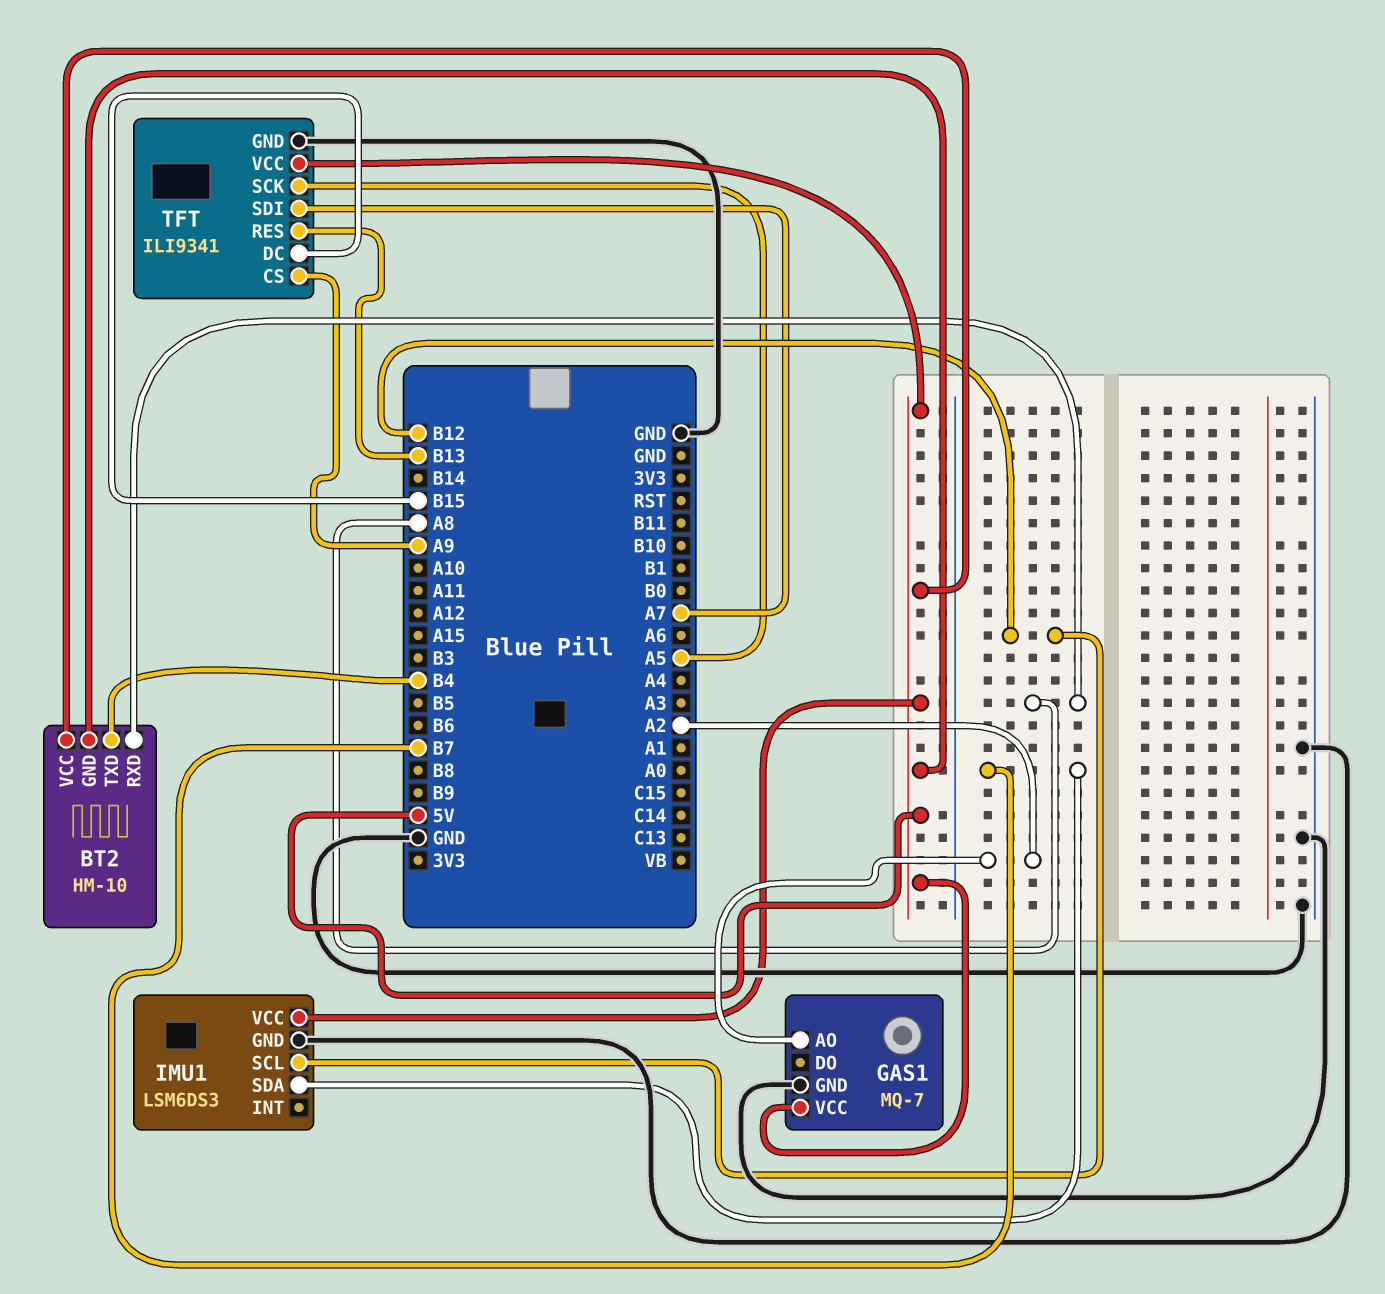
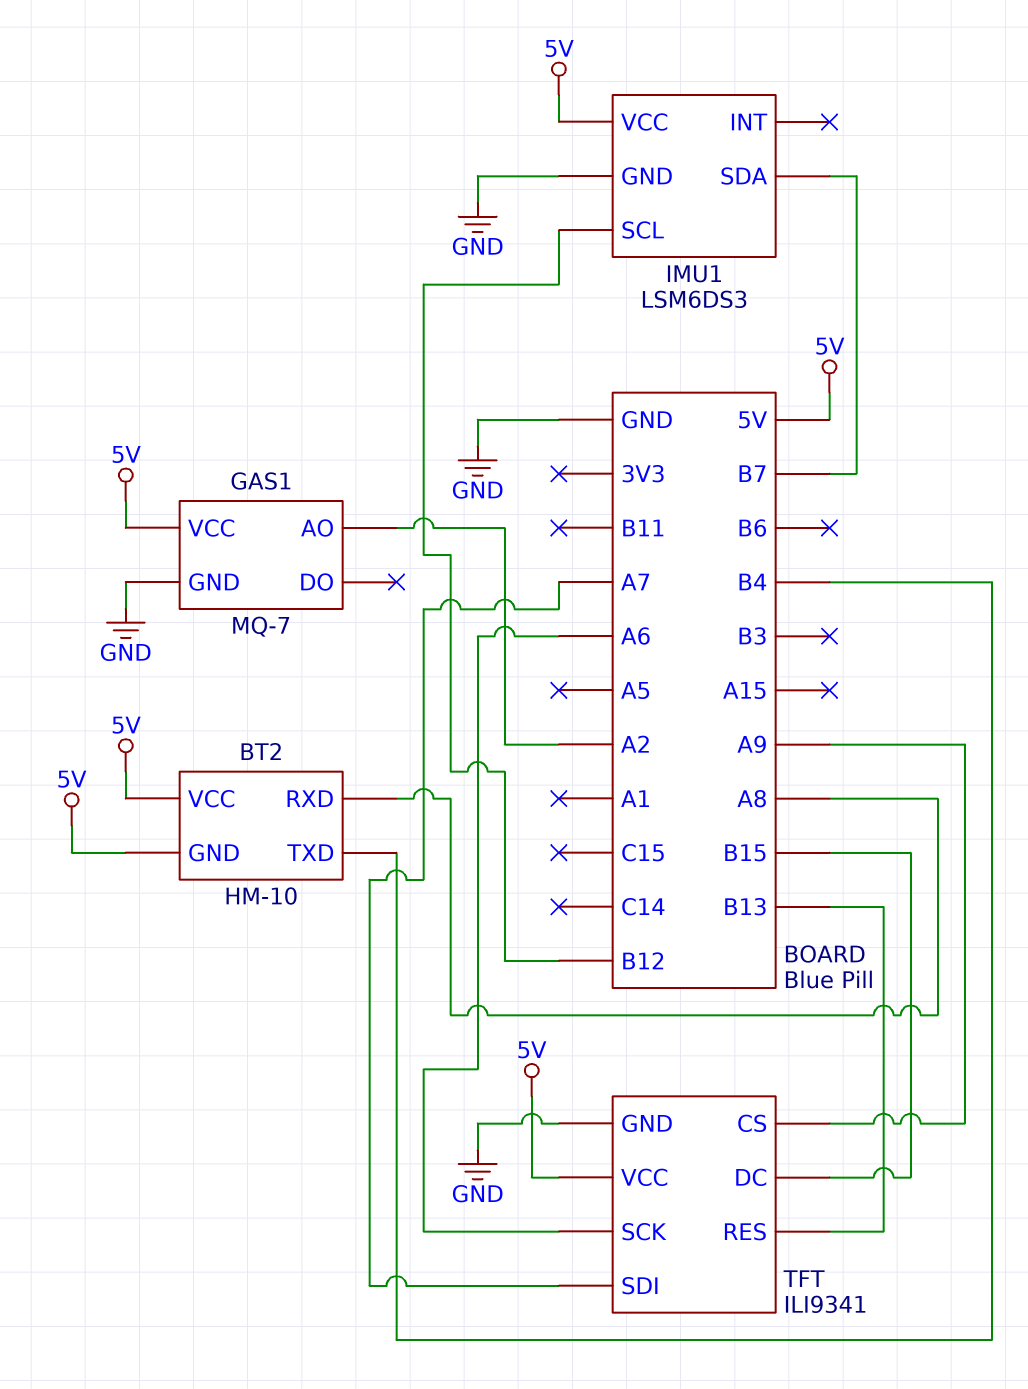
TFT pin SCK: A5 -> A6

